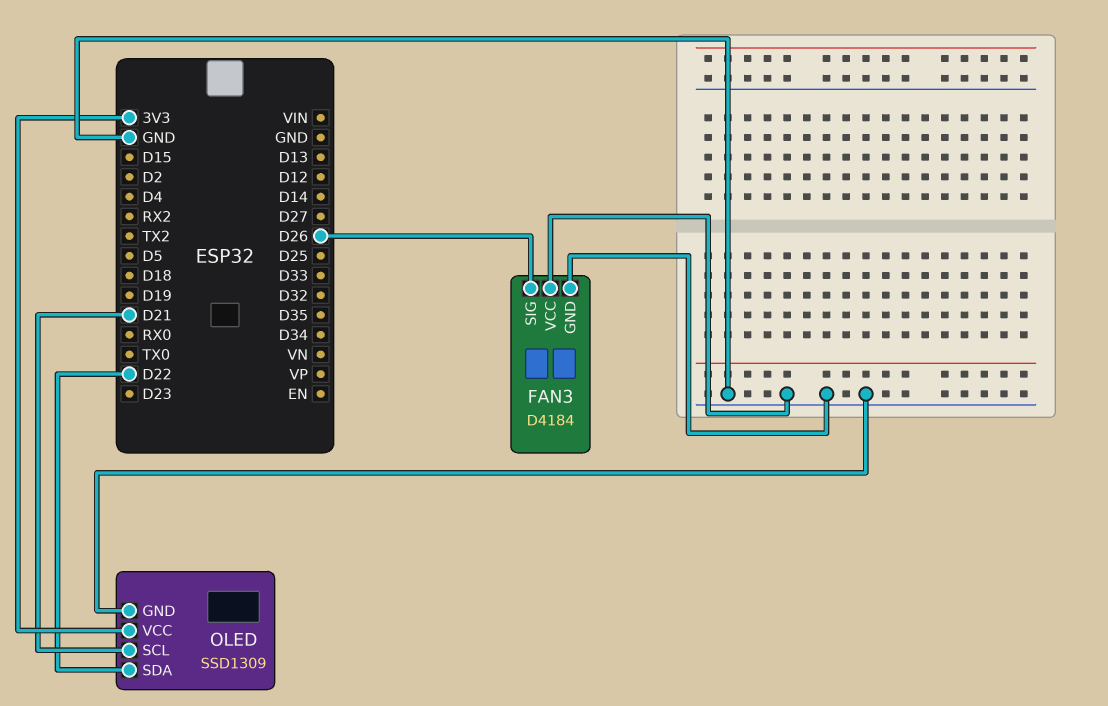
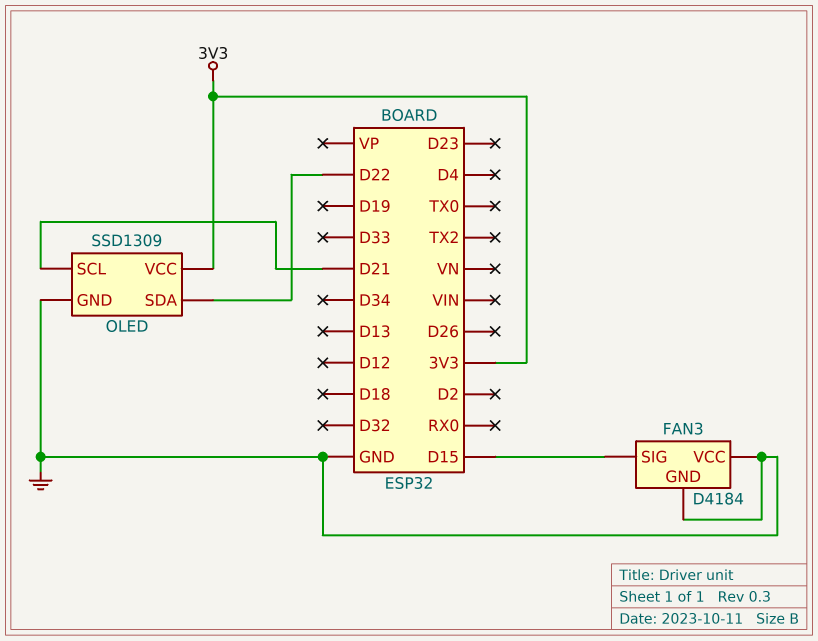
FAN3 pin SIG: D26 -> D15

